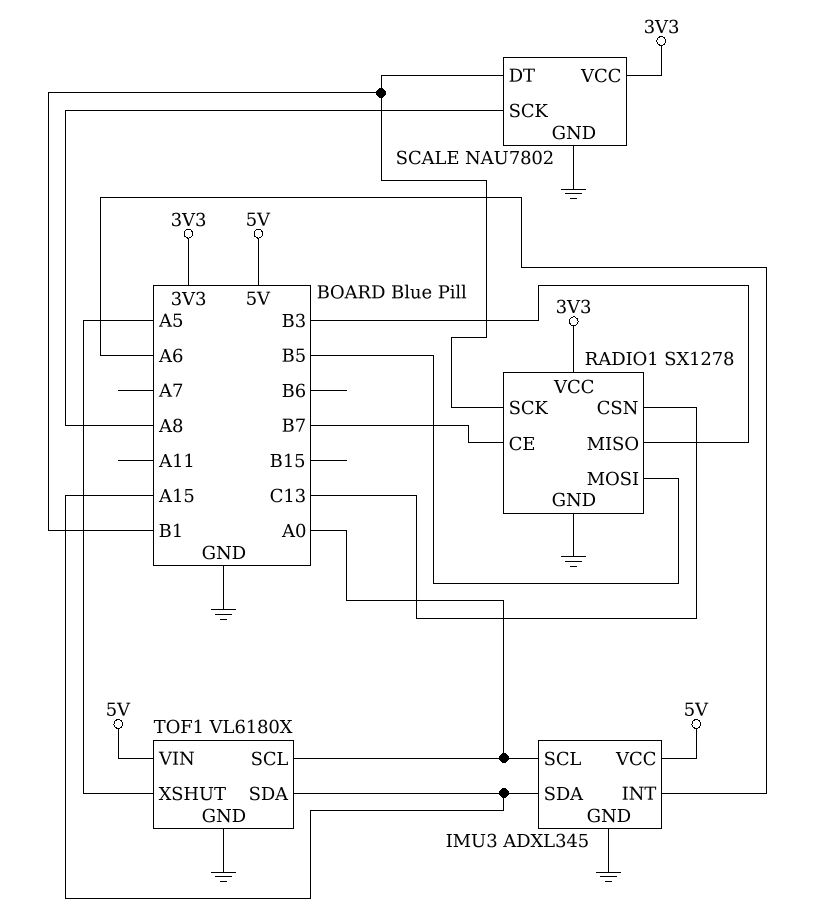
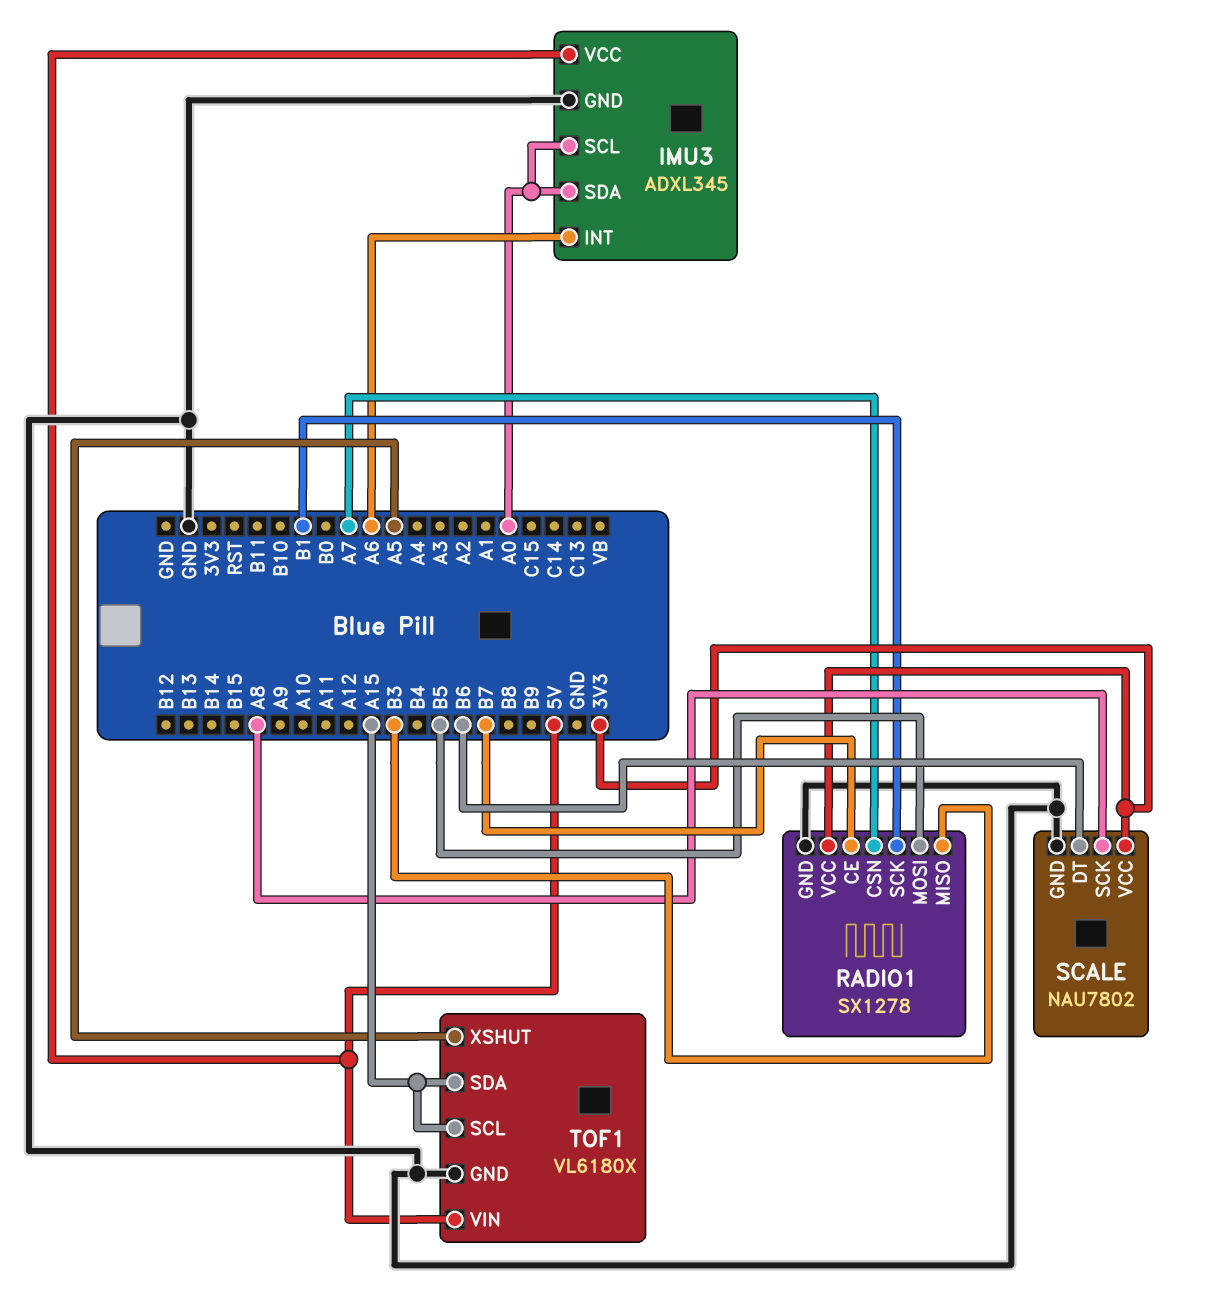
IMU3 pin SDA: A15 -> A0
RADIO1 pin CSN: C13 -> A7
SCALE pin DT: B1 -> B6
TOF1 pin SCL: A0 -> A15

